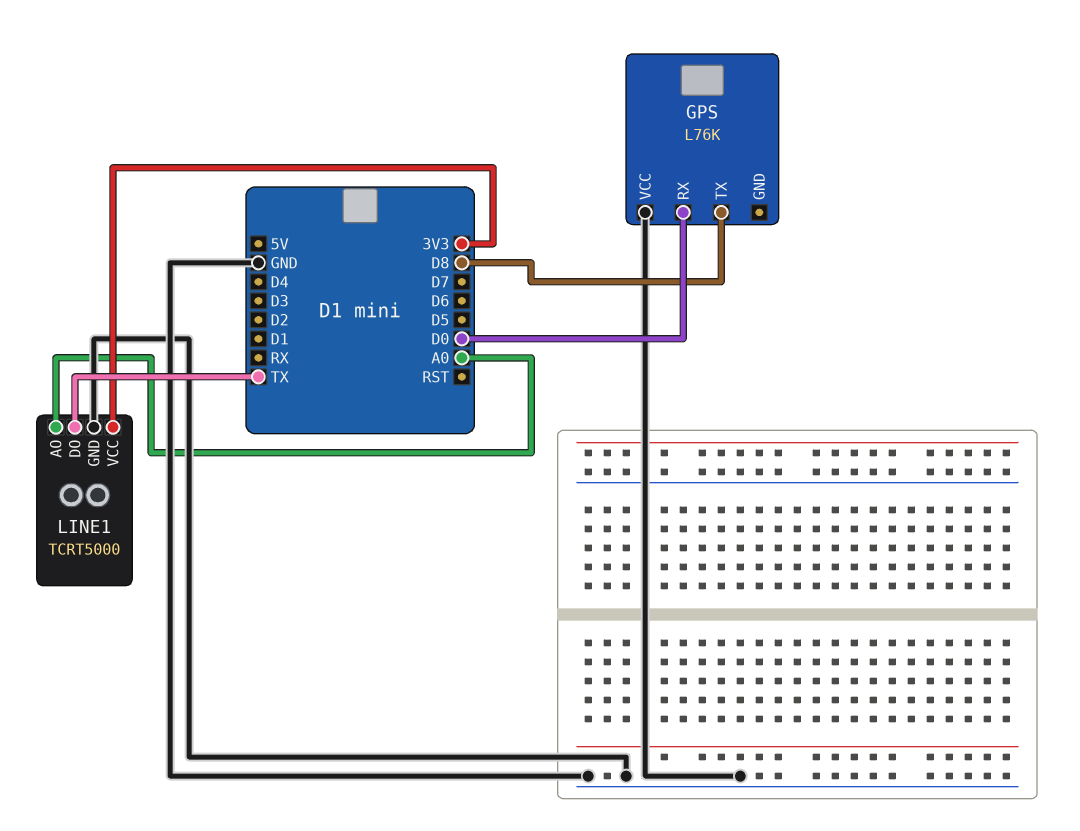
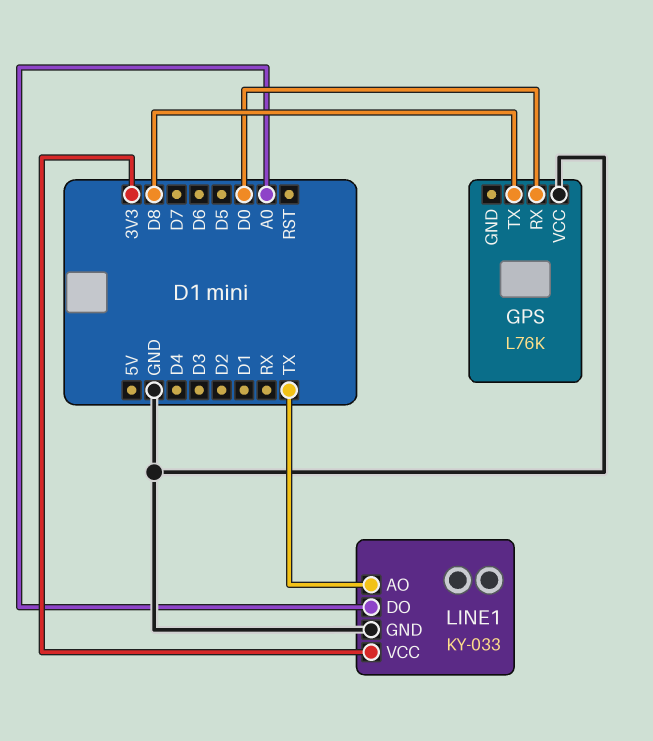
LINE1: TCRT5000 -> KY-033
LINE1 pin AO: A0 -> TX
LINE1 pin DO: TX -> A0

